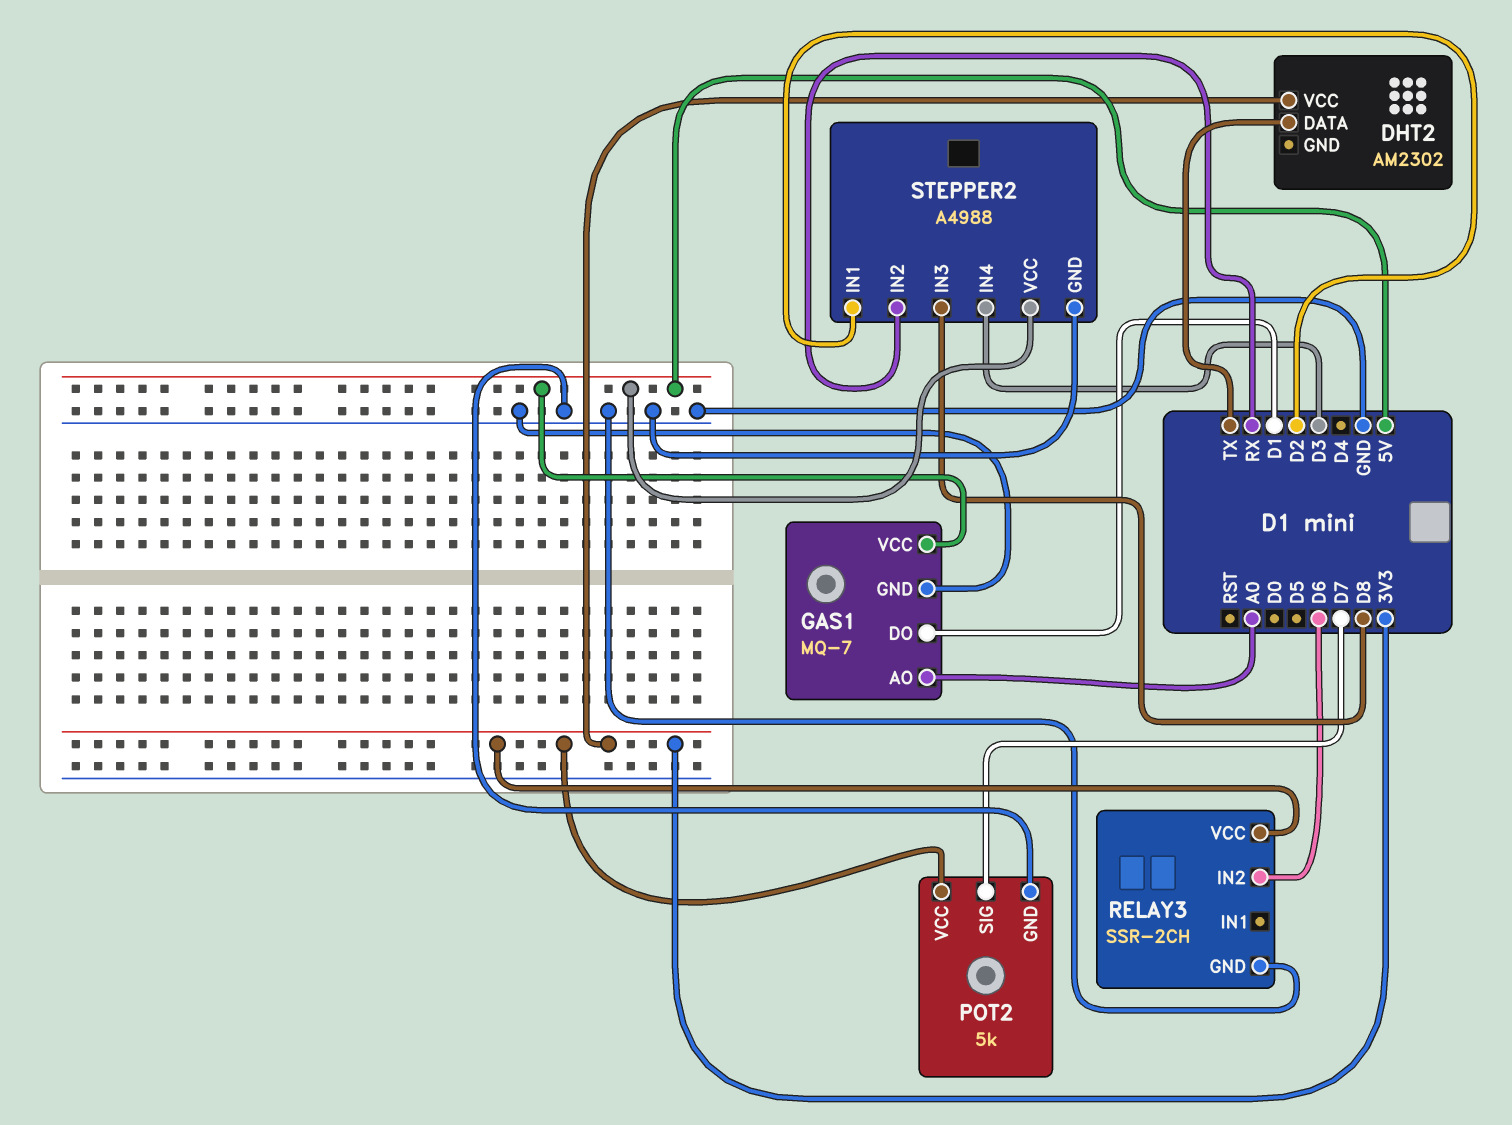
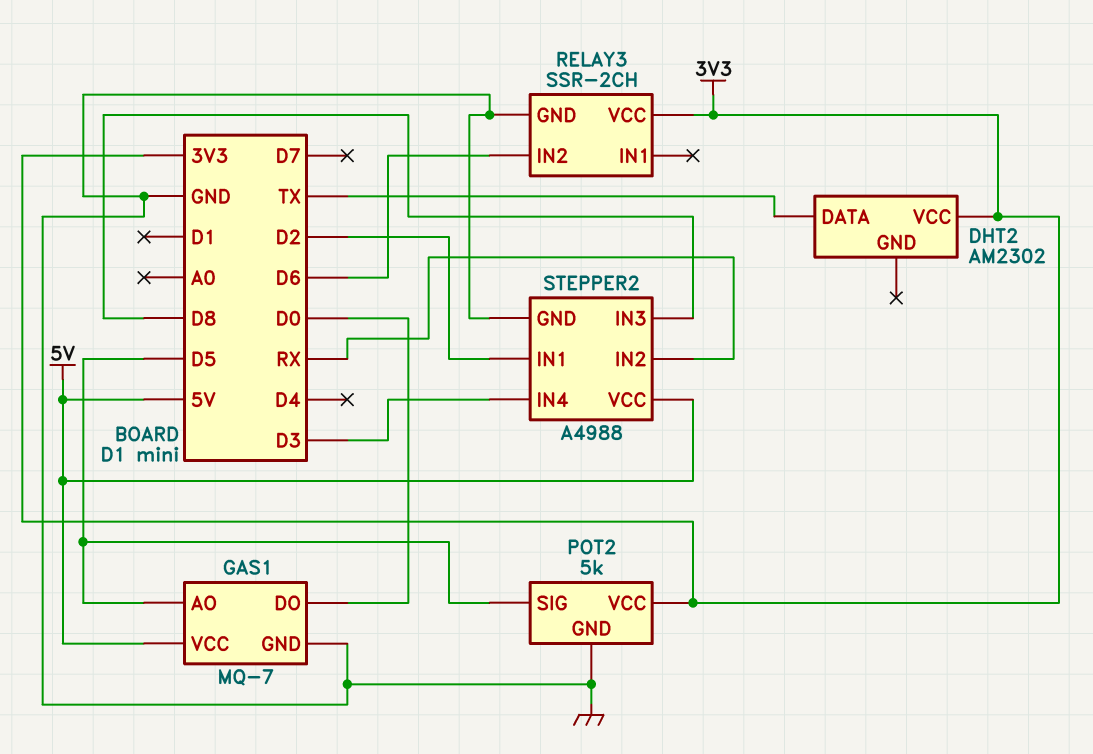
GAS1 pin AO: A0 -> D5
GAS1 pin DO: D1 -> D0
POT2 pin SIG: D7 -> D5

